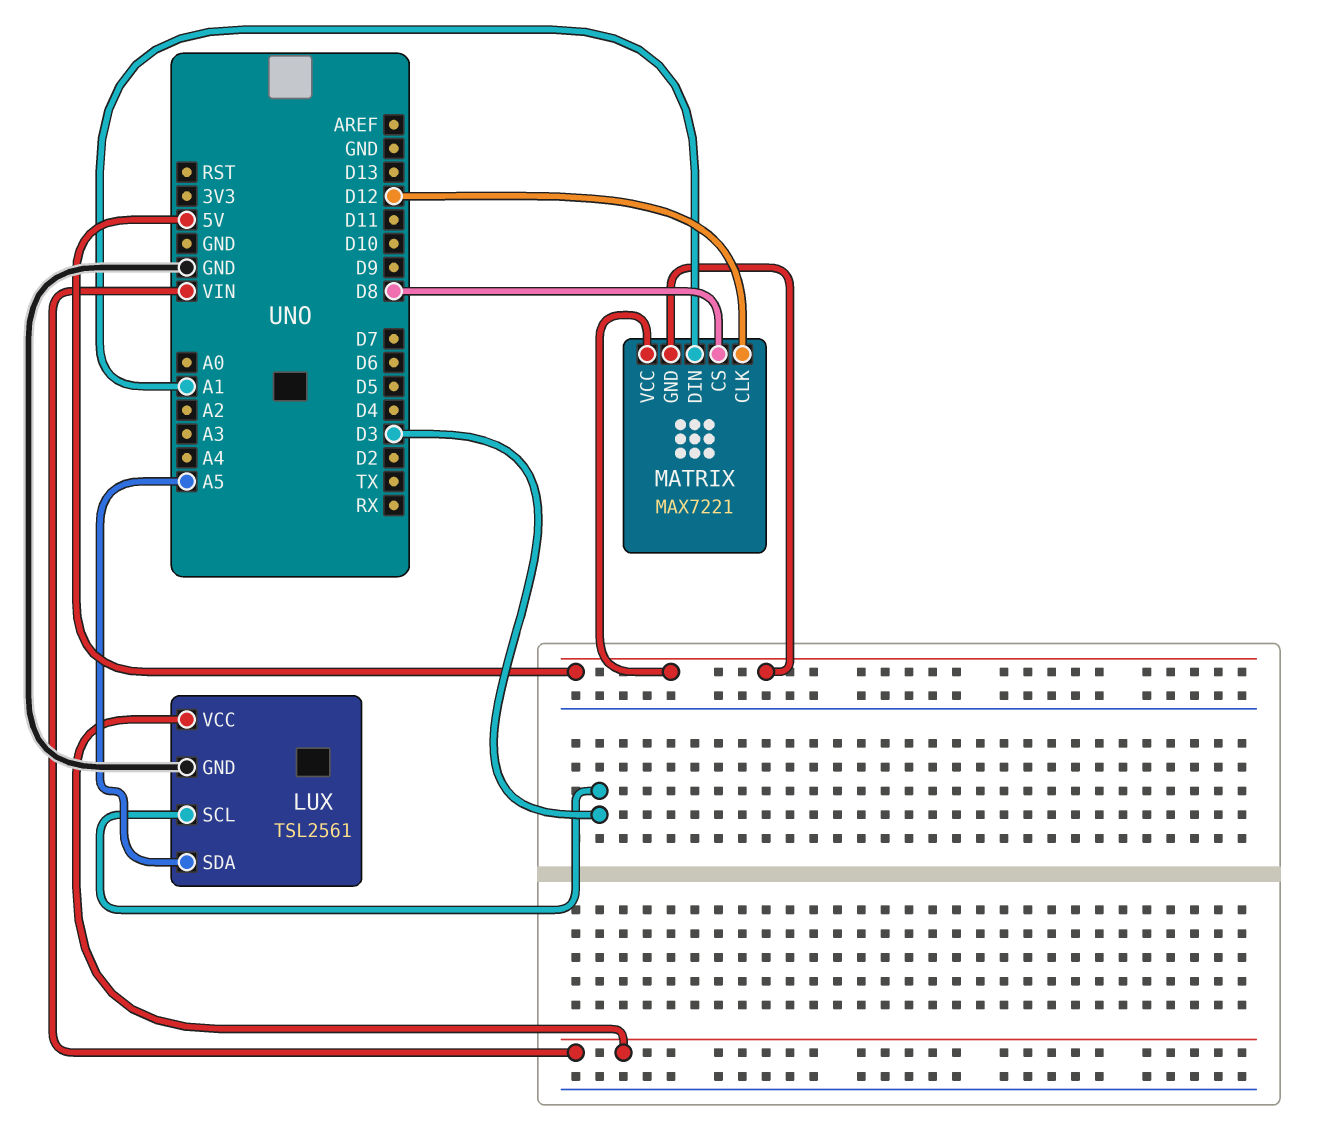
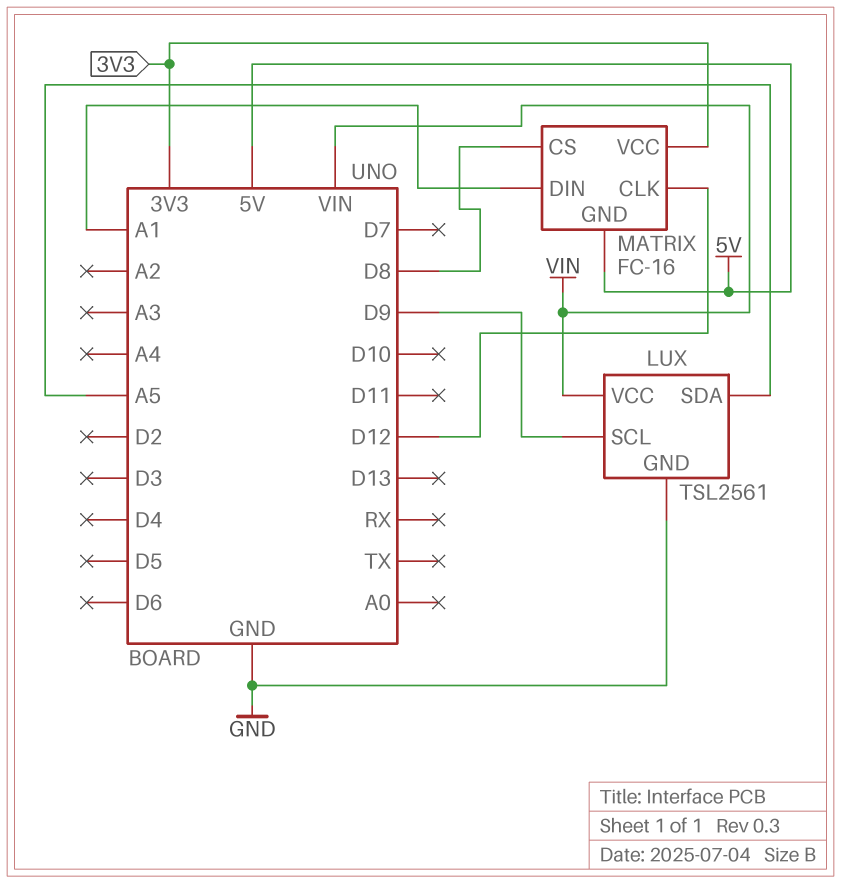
LUX pin SCL: D3 -> D9
MATRIX: MAX7221 -> FC-16
MATRIX pin VCC: 5V -> 3V3

